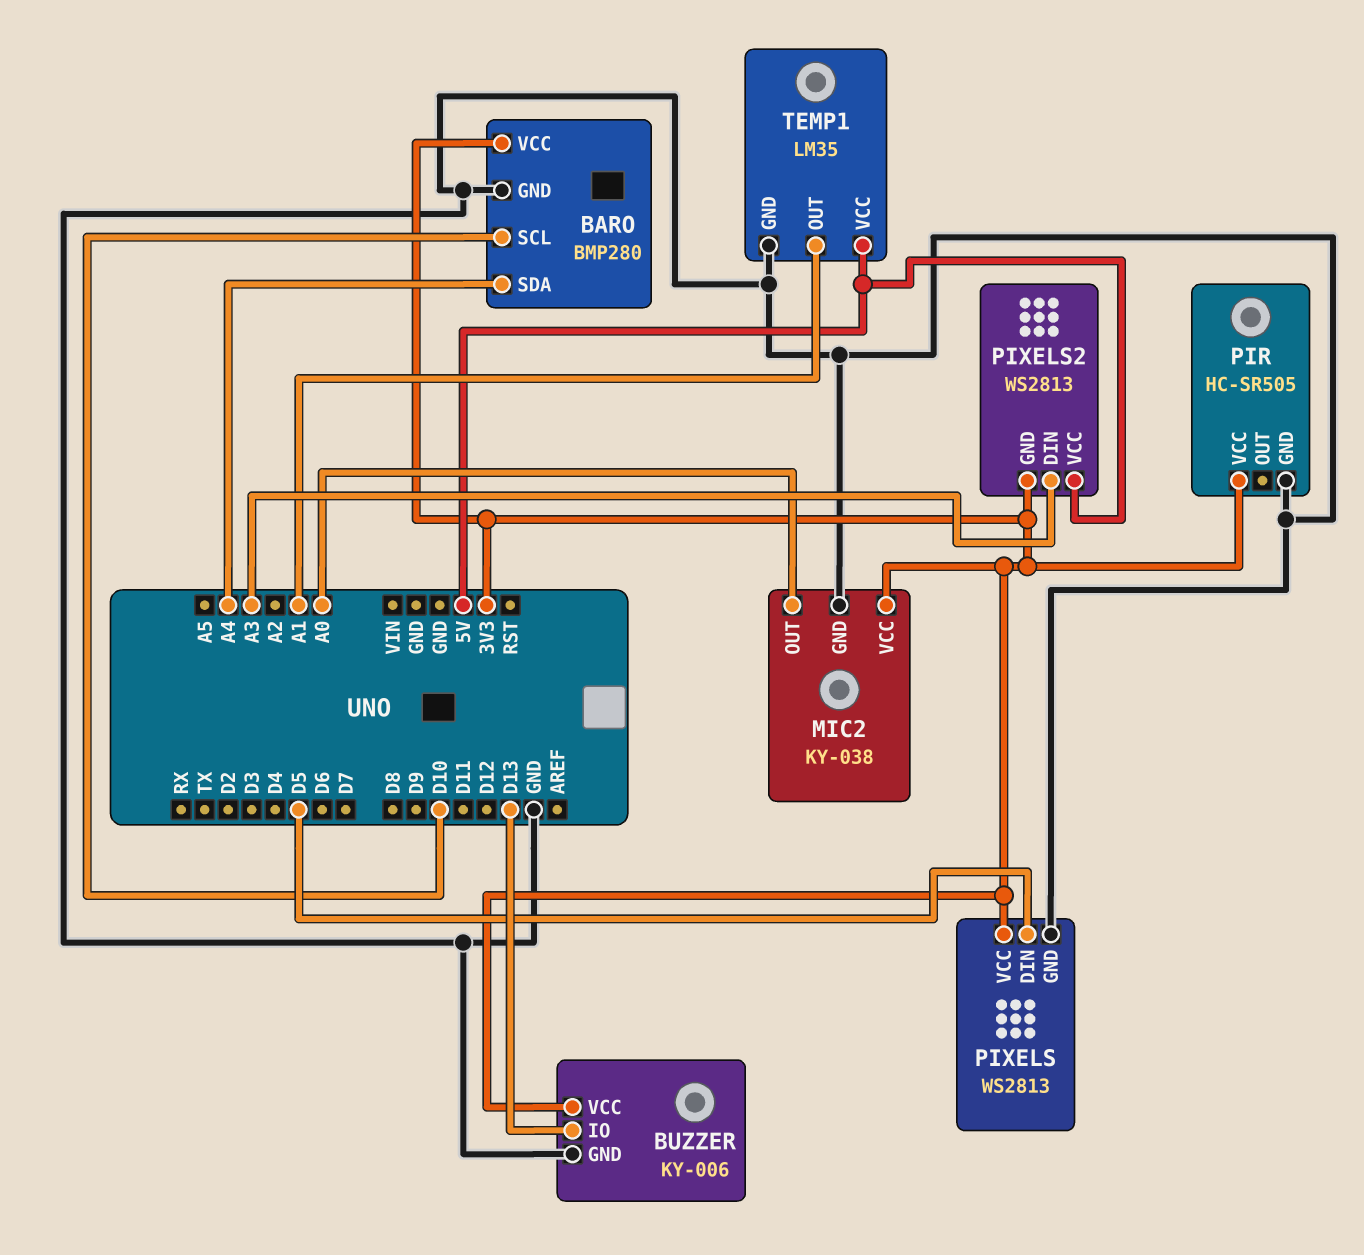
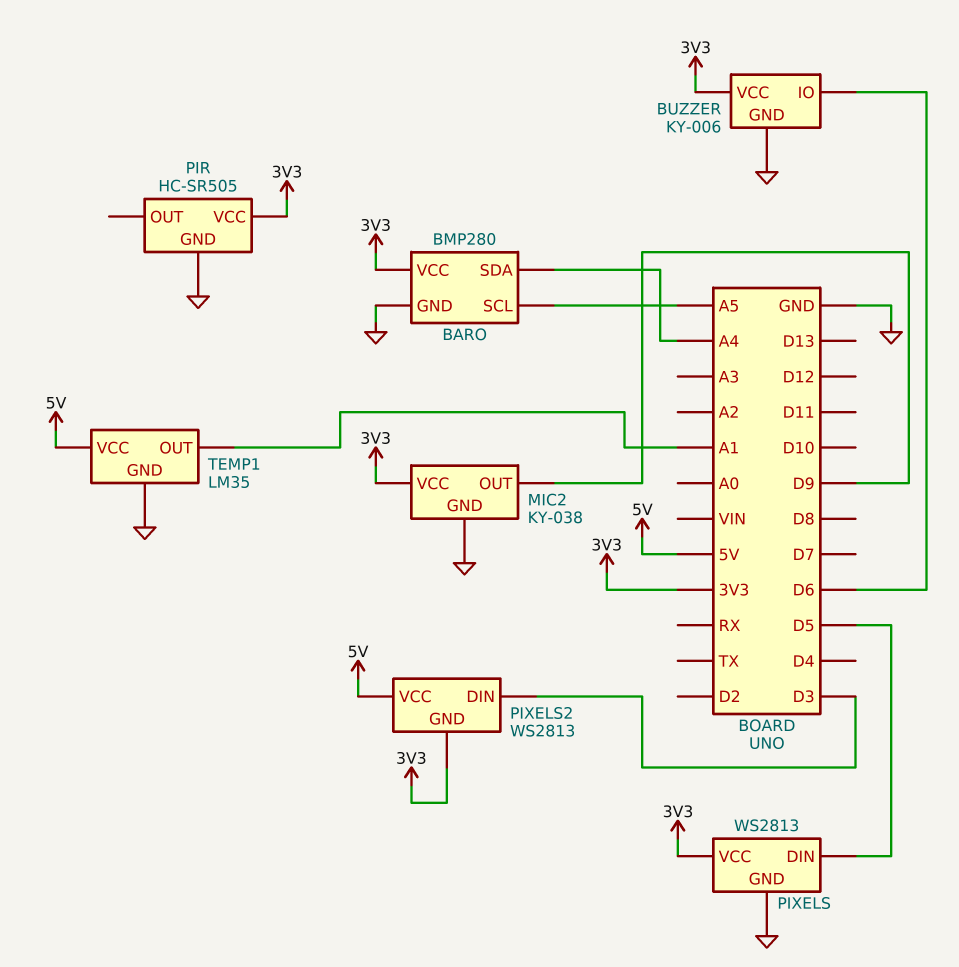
BARO pin SCL: D10 -> A5
BUZZER pin IO: D13 -> D6
MIC2 pin OUT: A0 -> D9
PIXELS2 pin DIN: A3 -> D3

